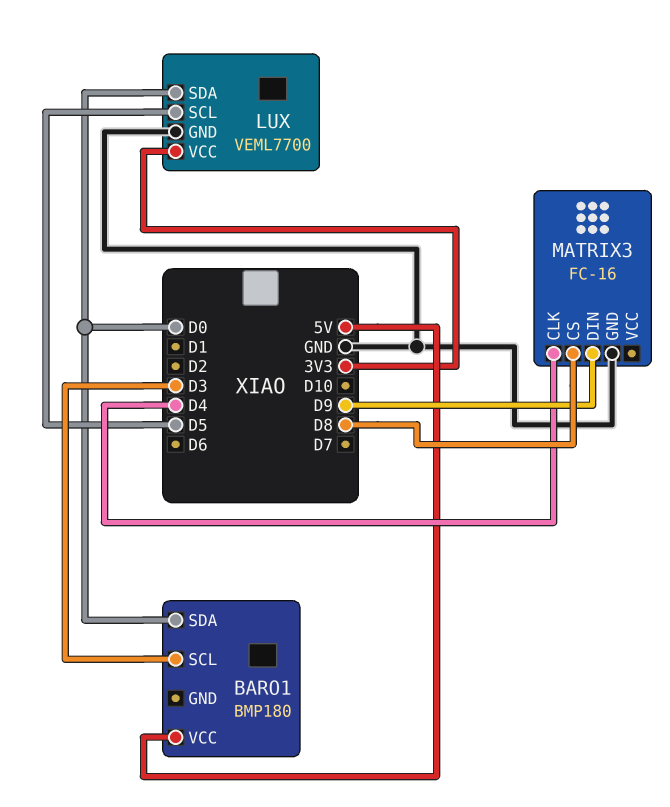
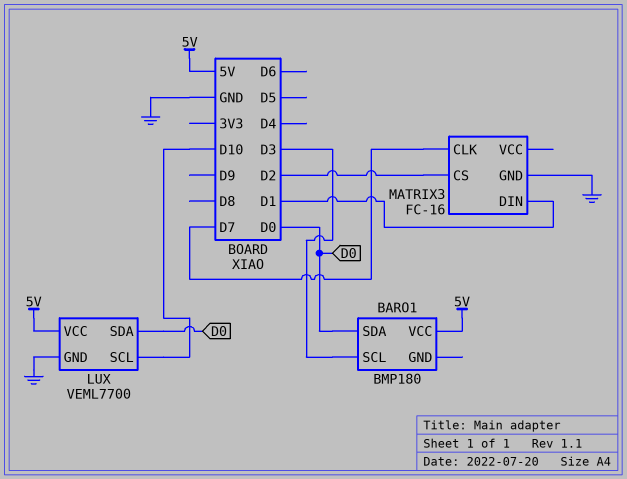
LUX pin SCL: D5 -> D10
LUX pin VCC: 3V3 -> 5V
MATRIX3 pin CLK: D4 -> D7
MATRIX3 pin CS: D8 -> D2
MATRIX3 pin DIN: D9 -> D1

